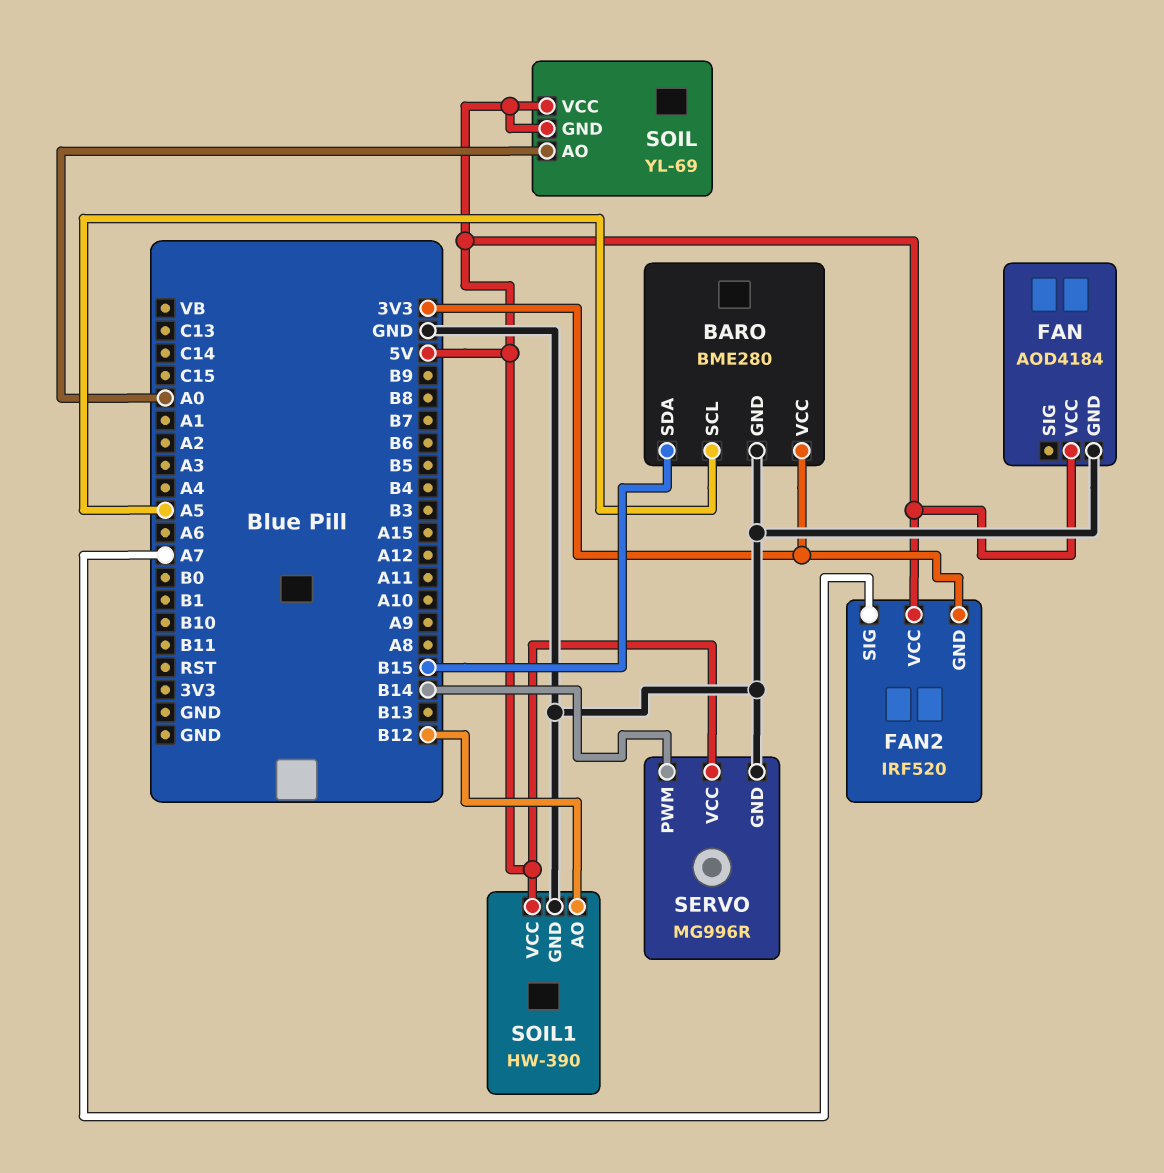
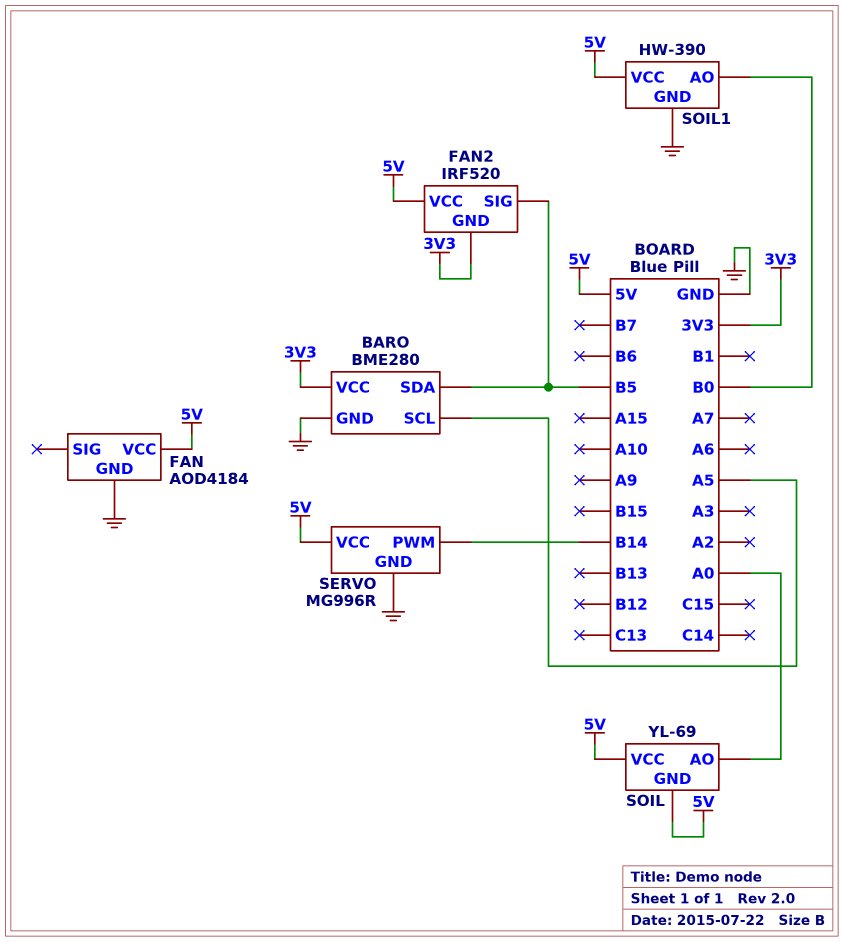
BARO pin SDA: B15 -> B5
FAN2 pin SIG: A7 -> B5
SOIL1 pin AO: B12 -> B0

